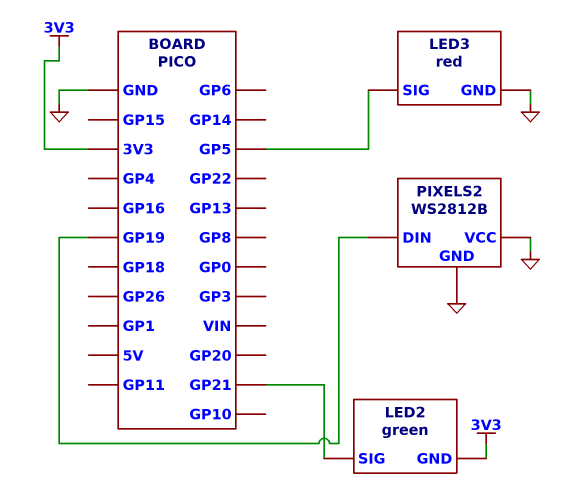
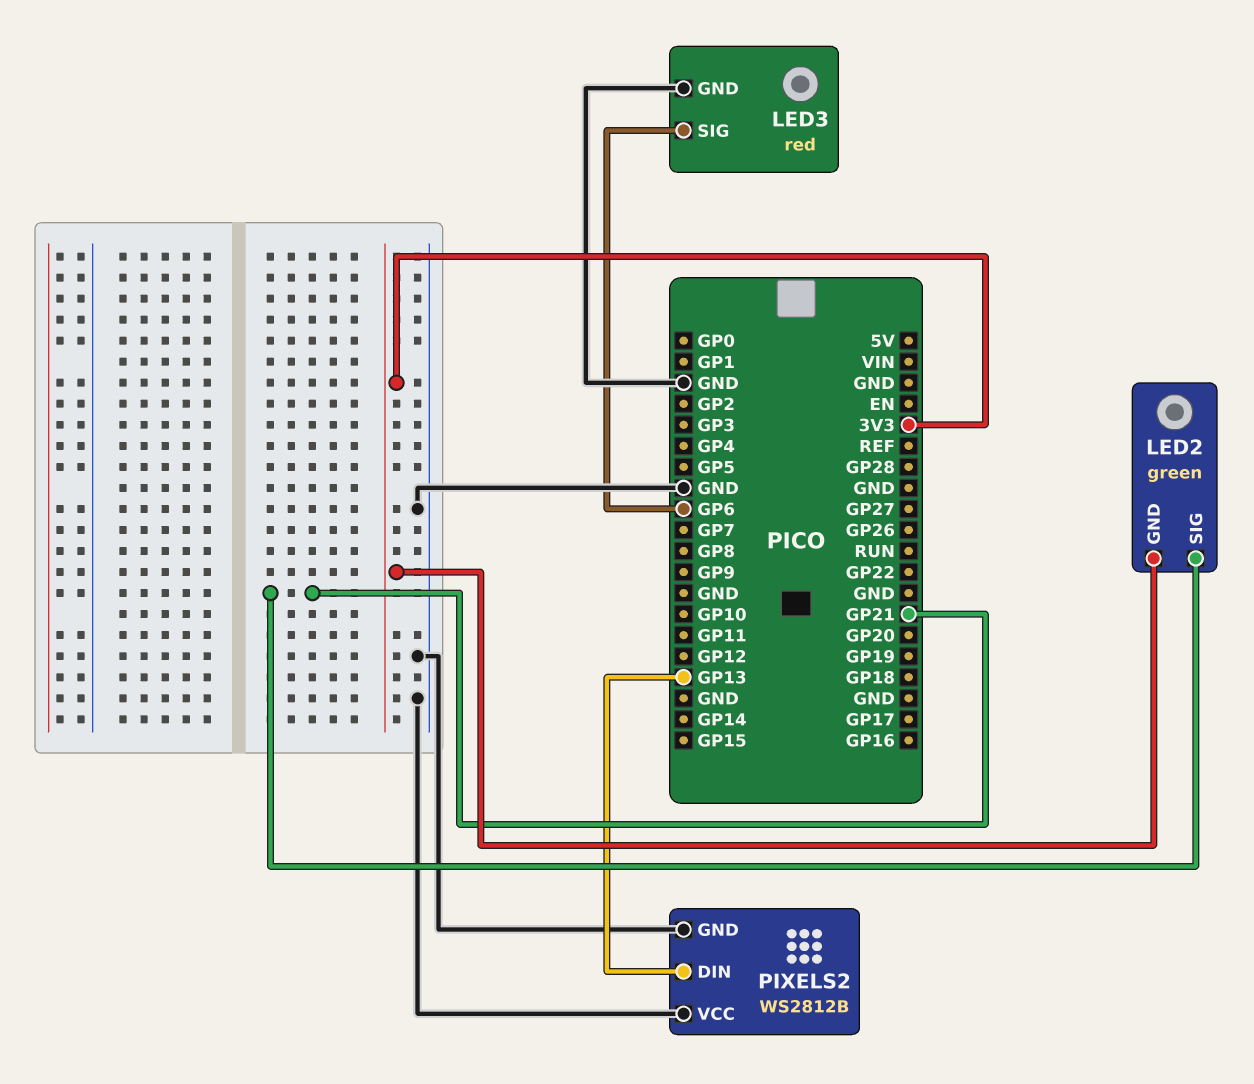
LED3 pin SIG: GP5 -> GP6
PIXELS2 pin DIN: GP19 -> GP13

